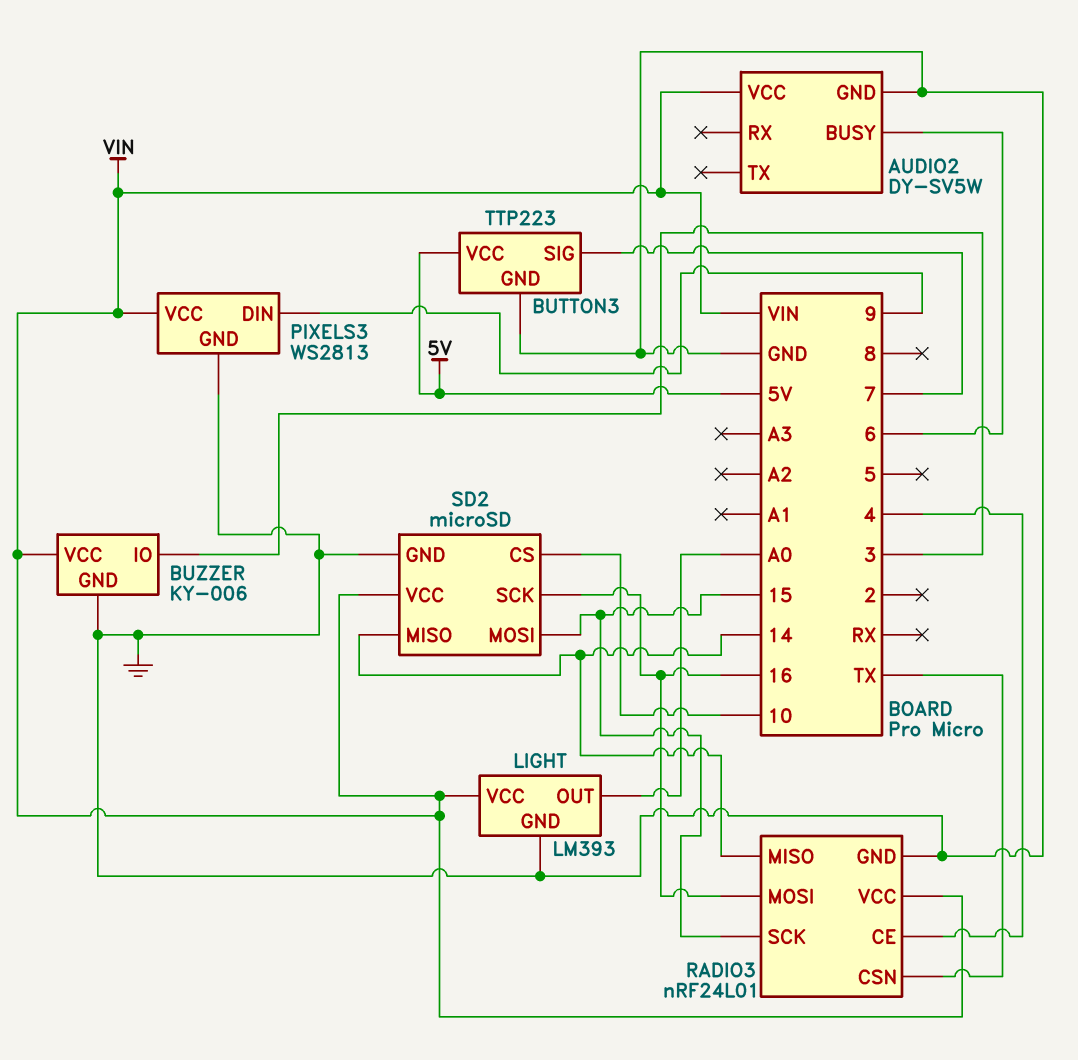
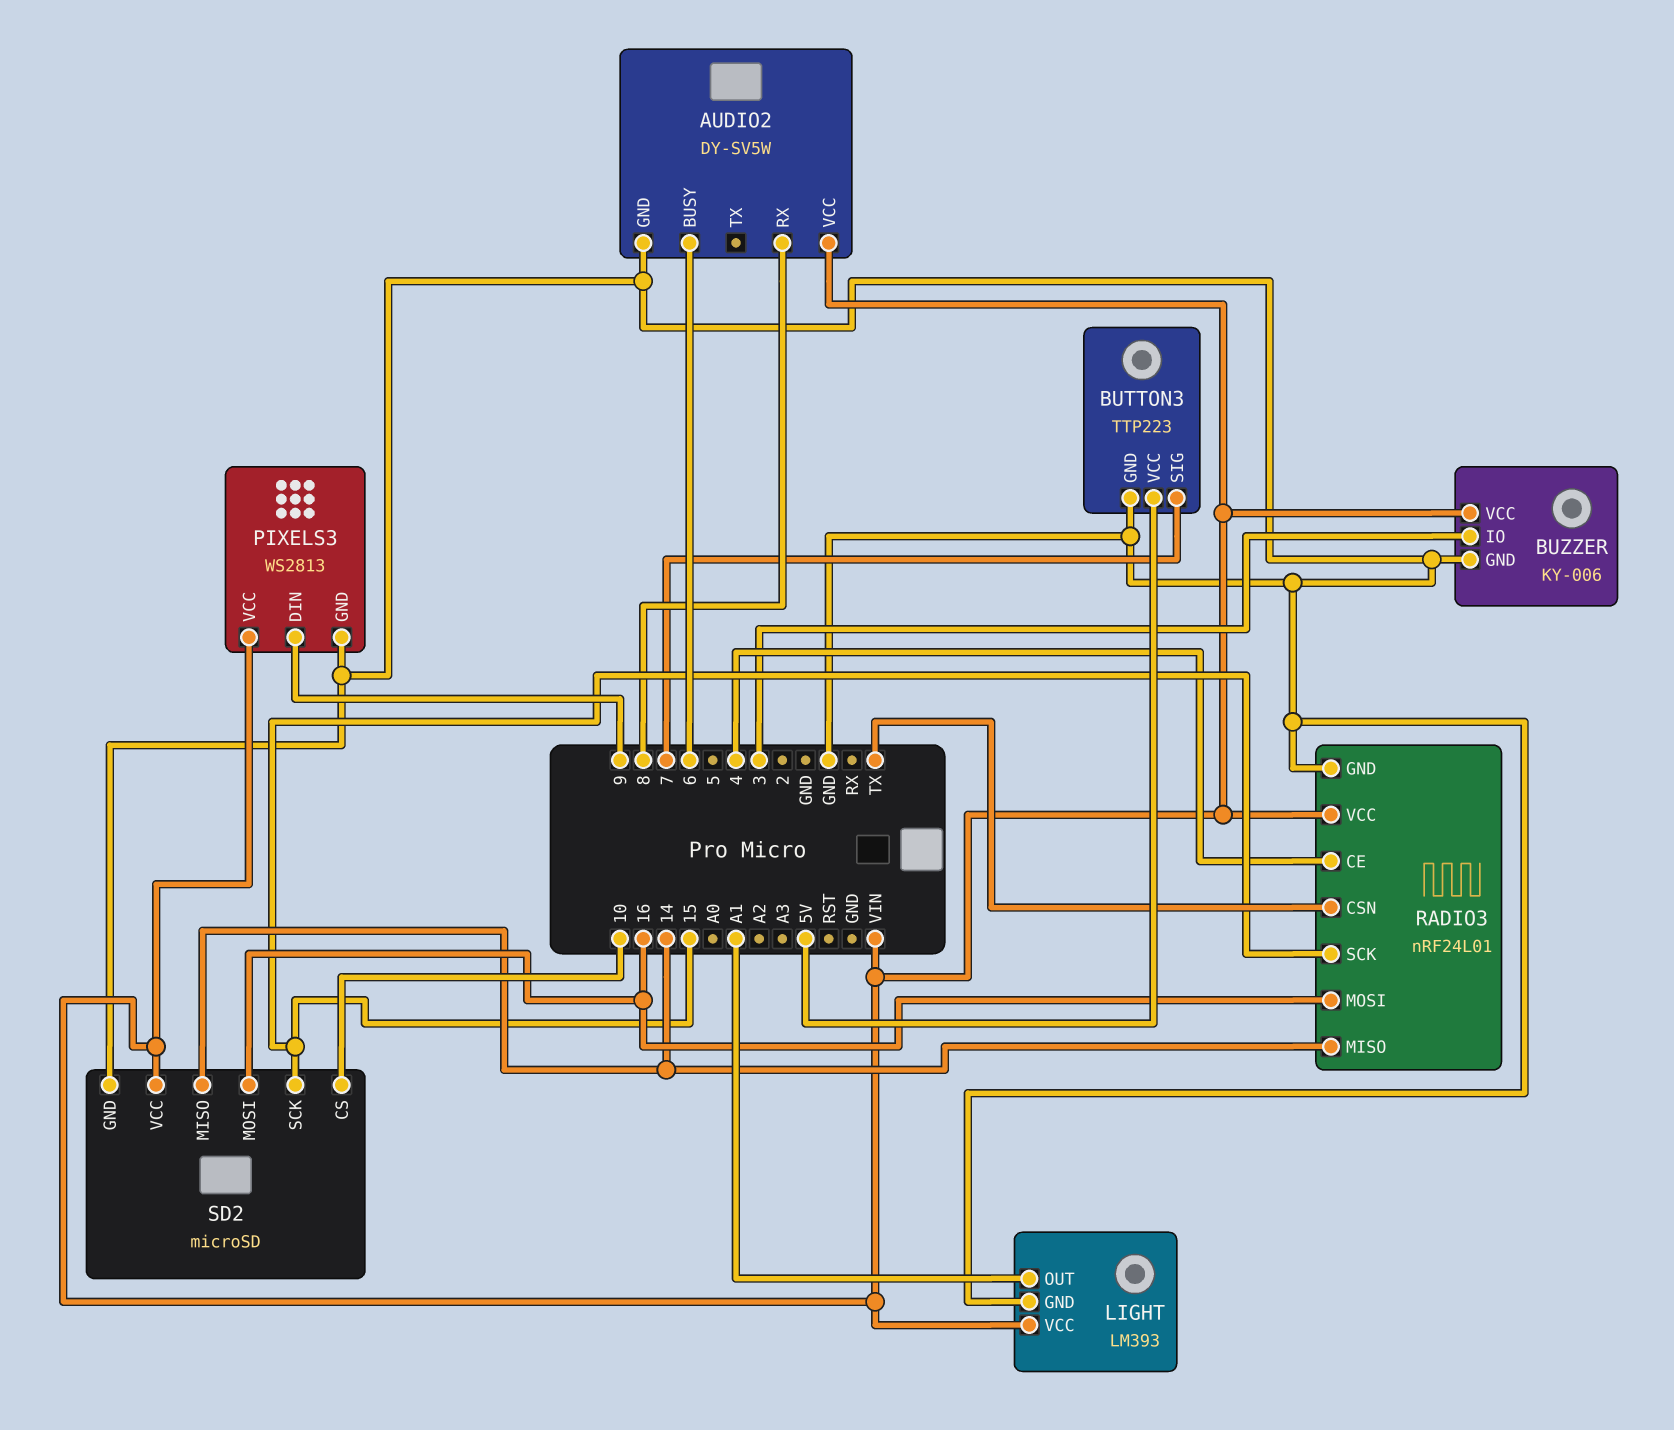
AUDIO2 pin RX: none -> 8
LIGHT pin OUT: A0 -> A1
SD2 pin MOSI: 15 -> 16
SD2 pin SCK: 16 -> 15

